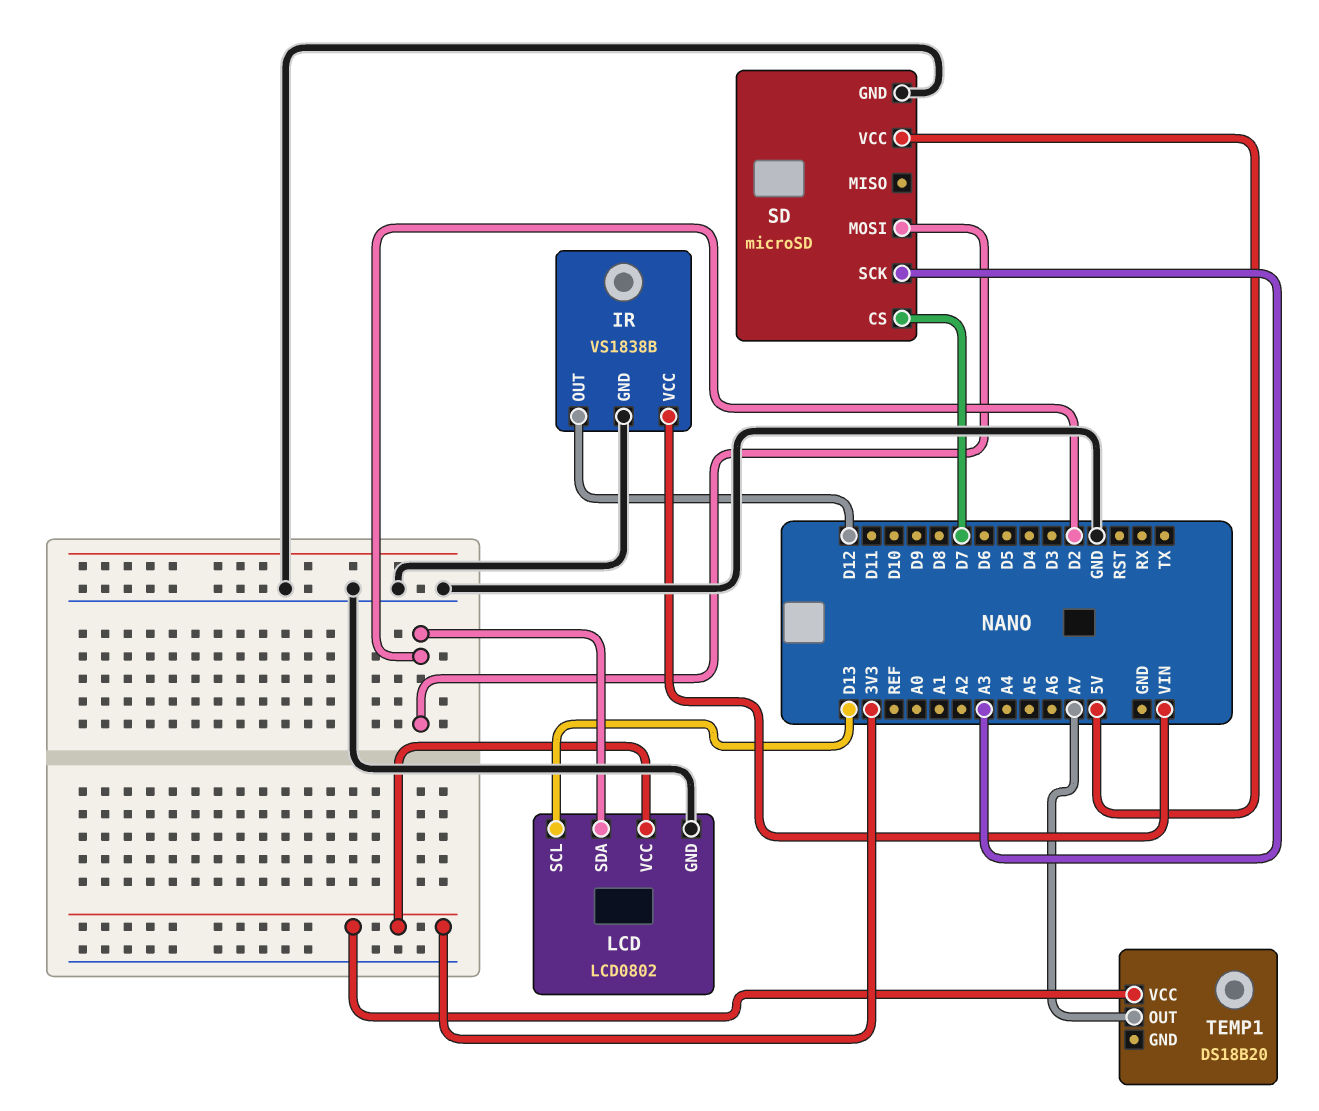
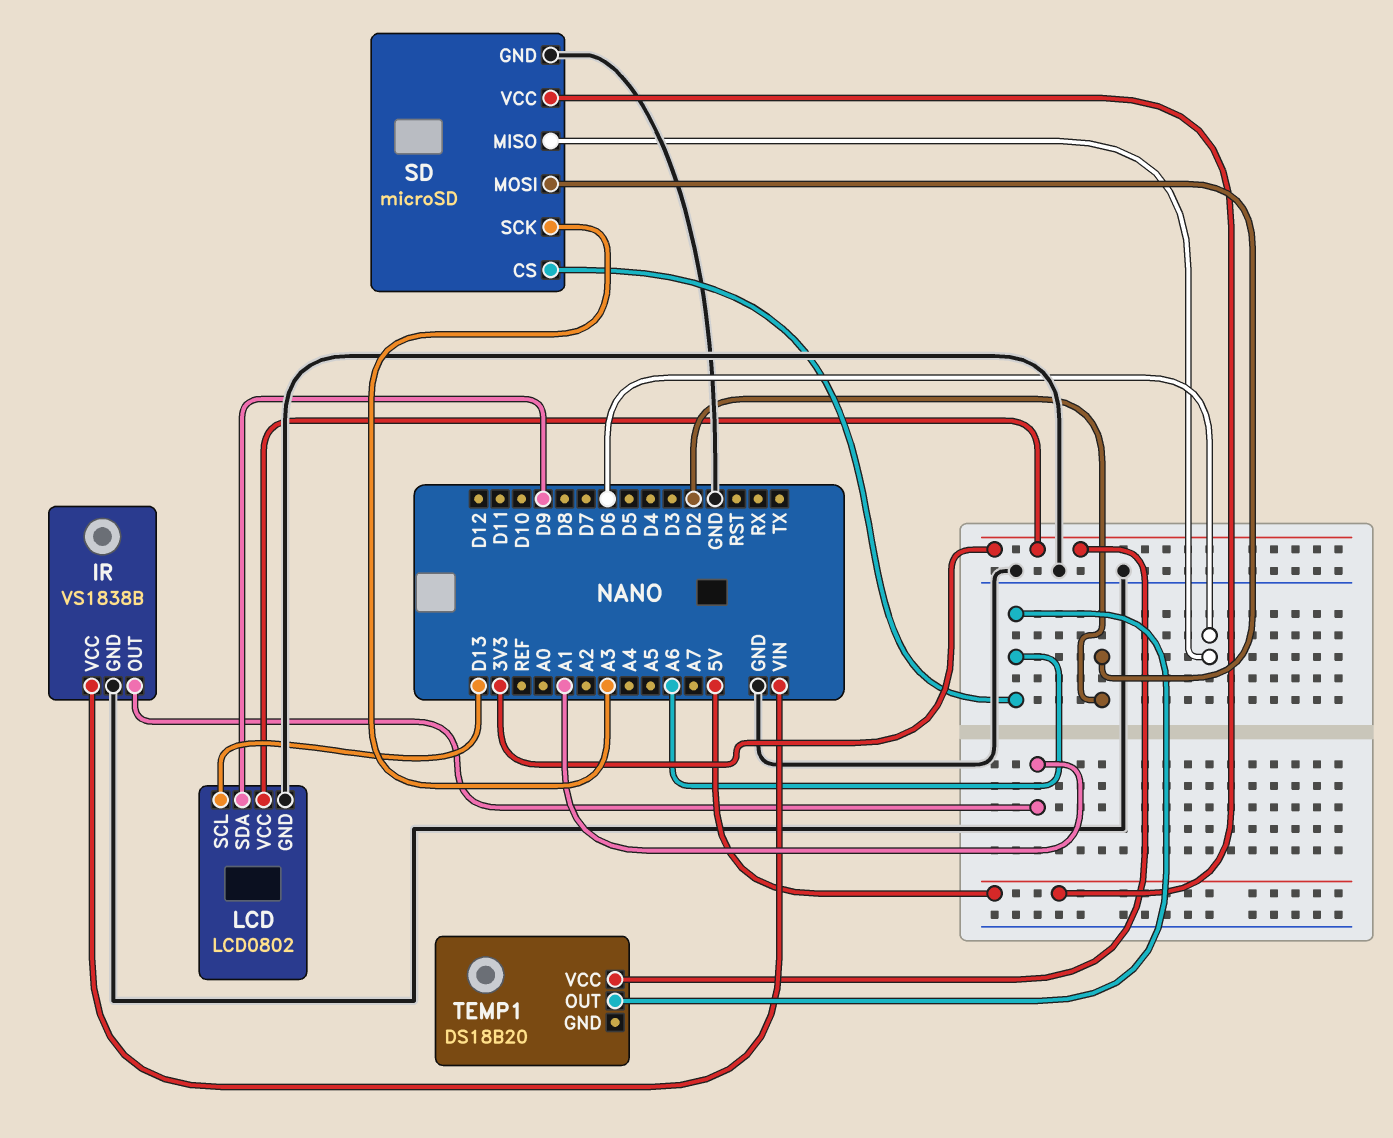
IR pin OUT: D12 -> A1
LCD pin SDA: D2 -> D9
SD pin CS: D7 -> A6
SD pin MISO: none -> D6
TEMP1 pin OUT: A7 -> A6

